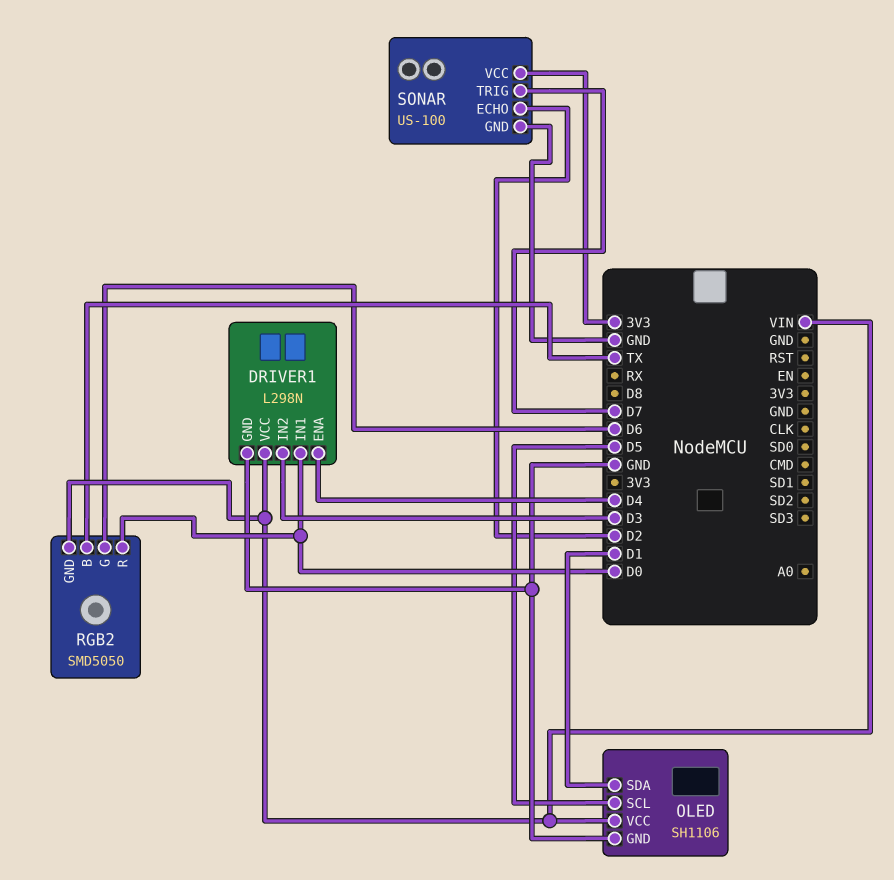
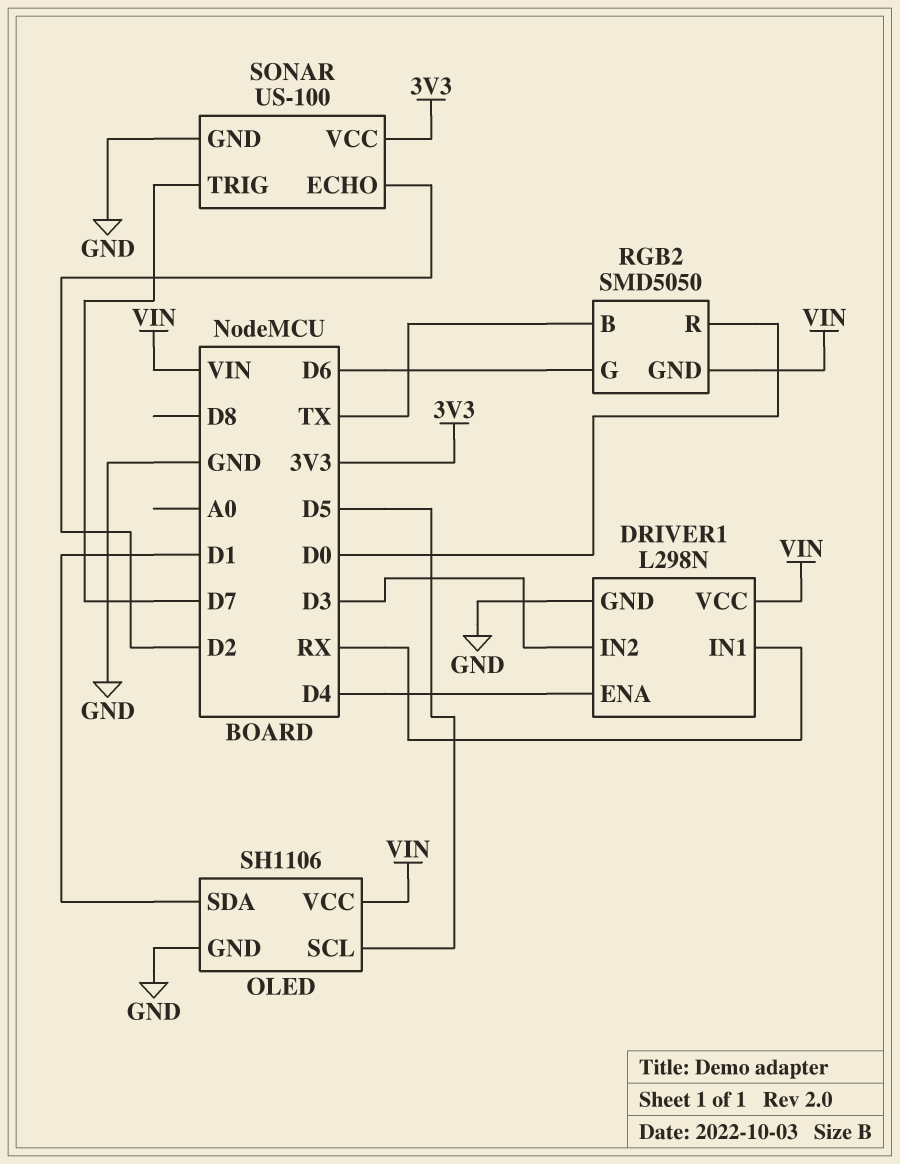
DRIVER1 pin IN1: D0 -> RX

